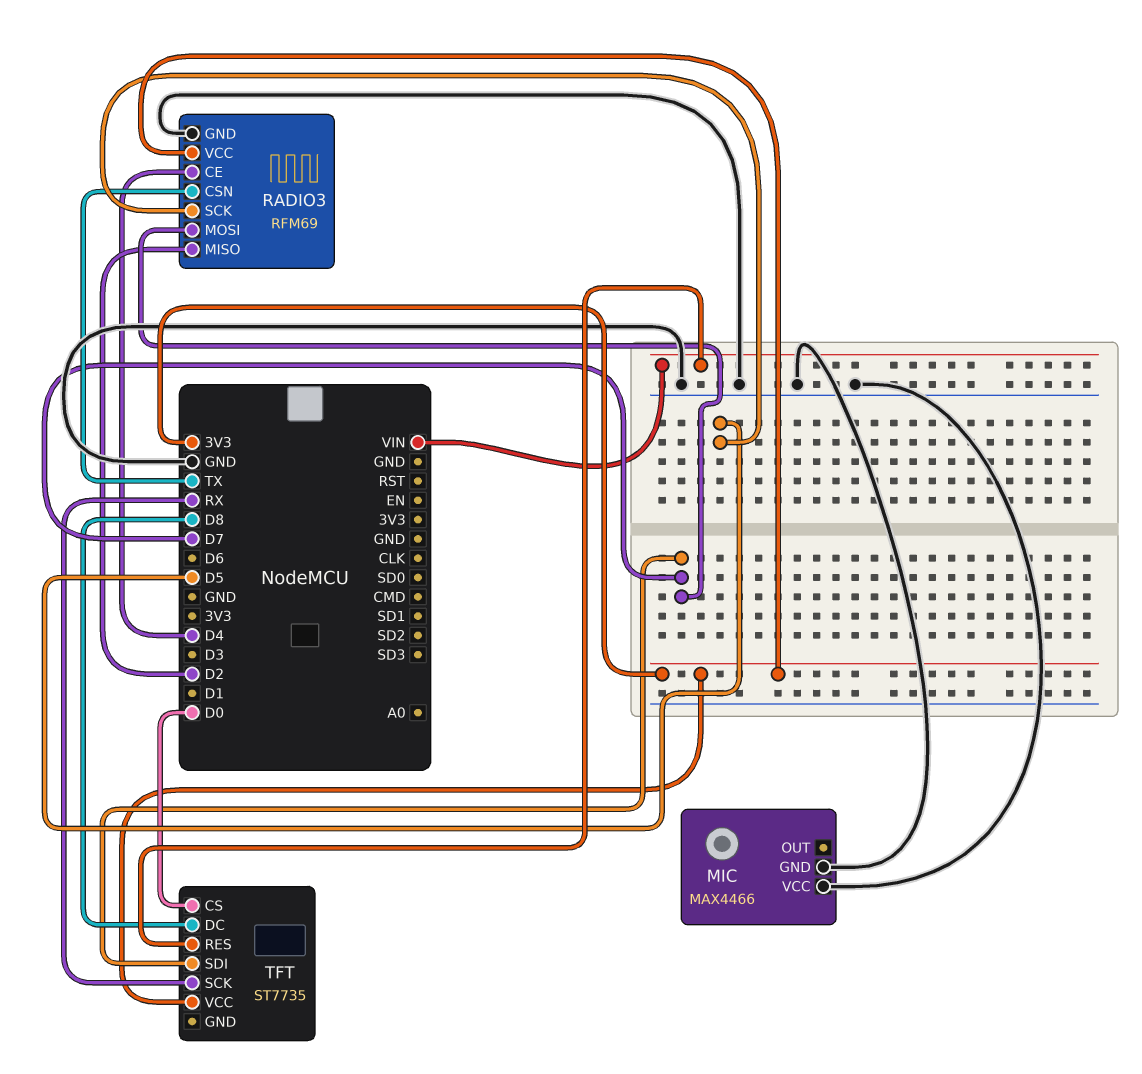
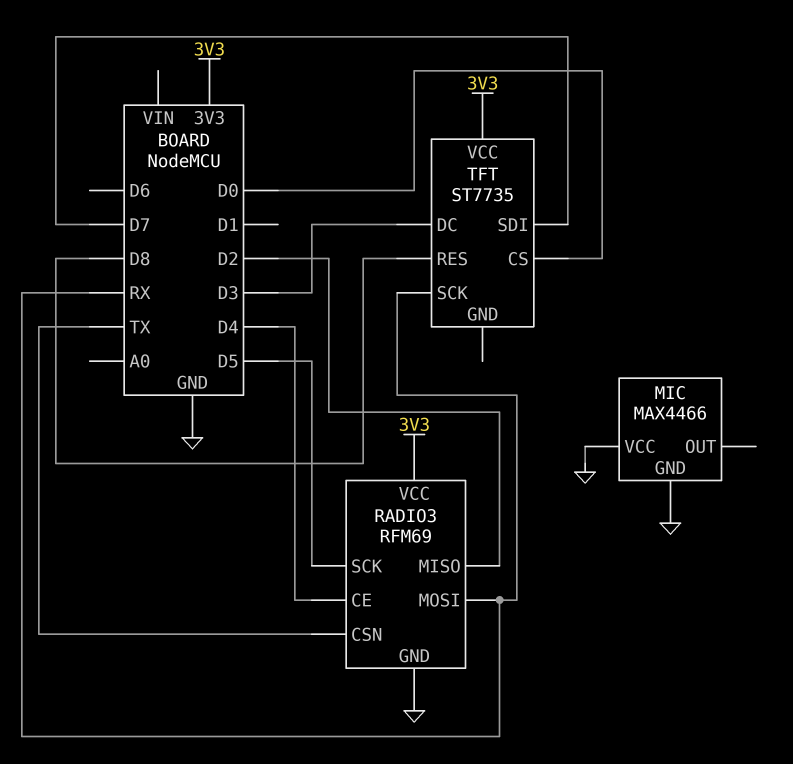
RADIO3 pin MOSI: D7 -> RX
TFT pin DC: D8 -> D3
TFT pin RES: VIN -> D8

